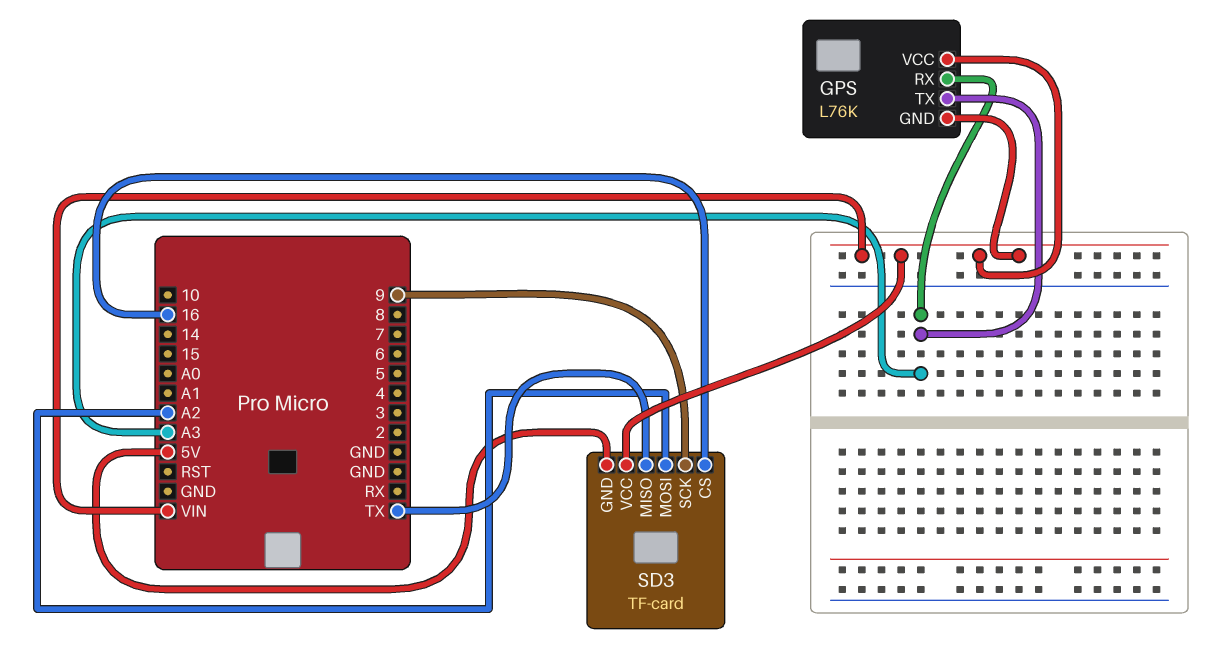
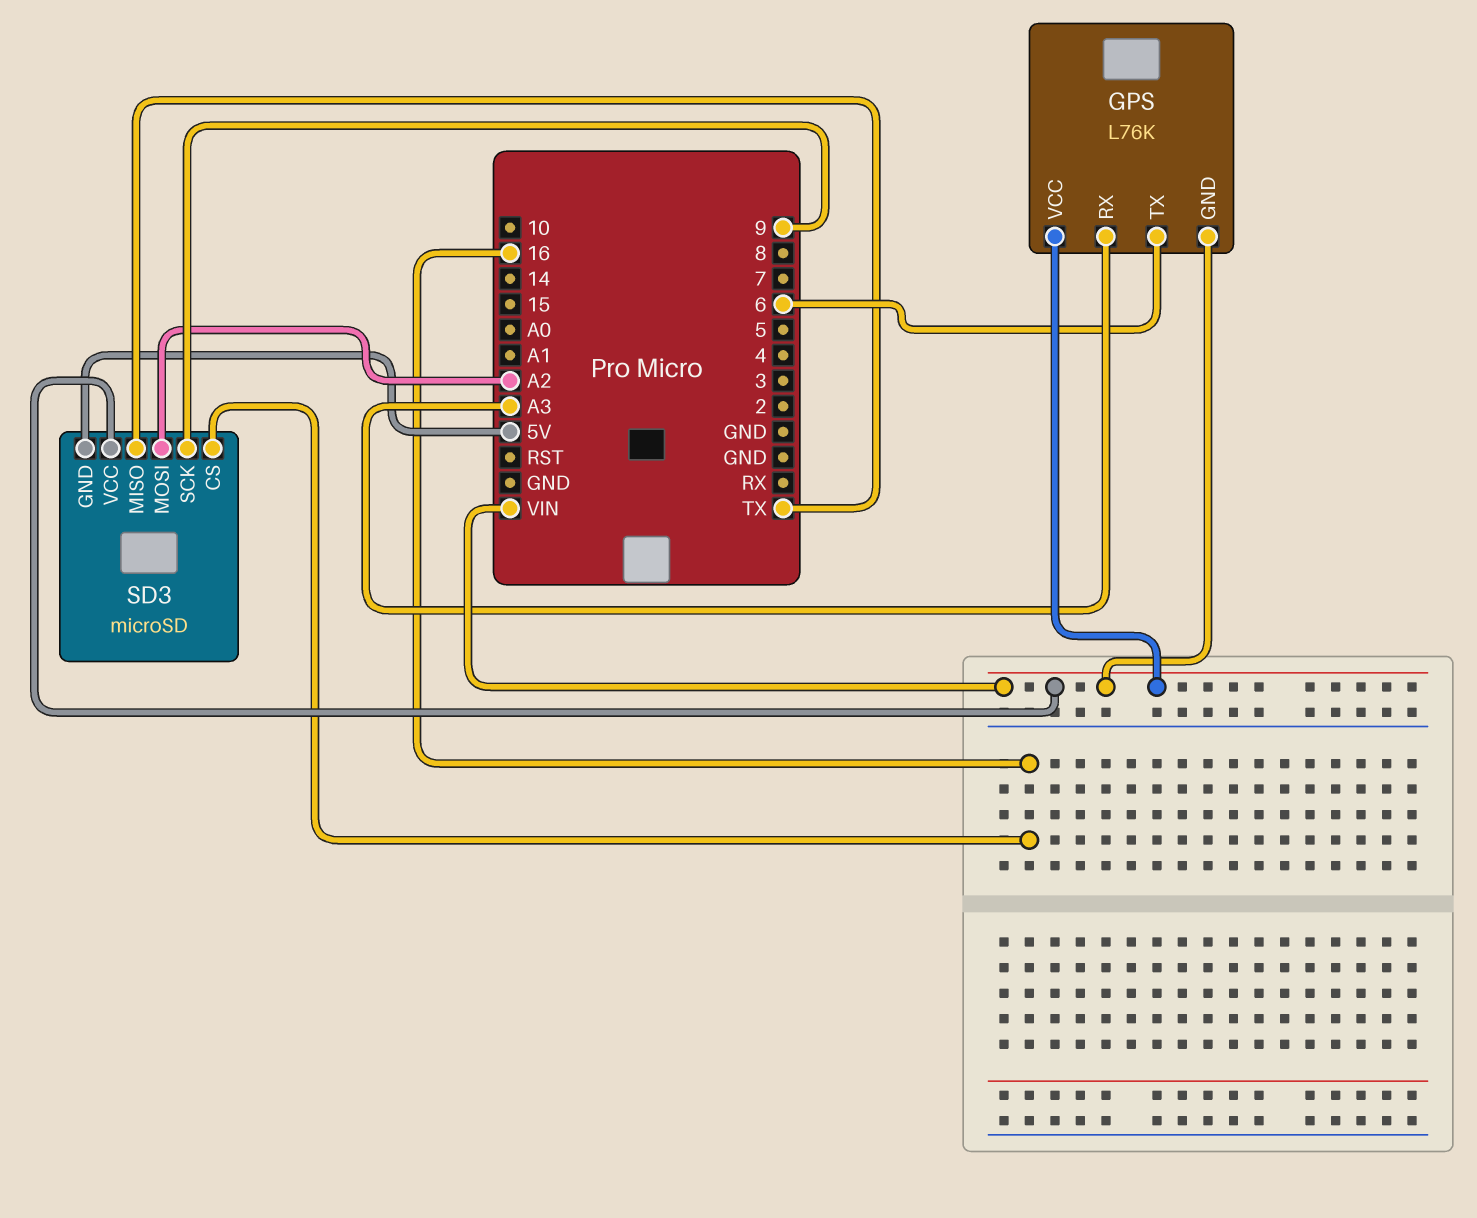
GPS pin TX: A3 -> 6
SD3: TF-card -> microSD

